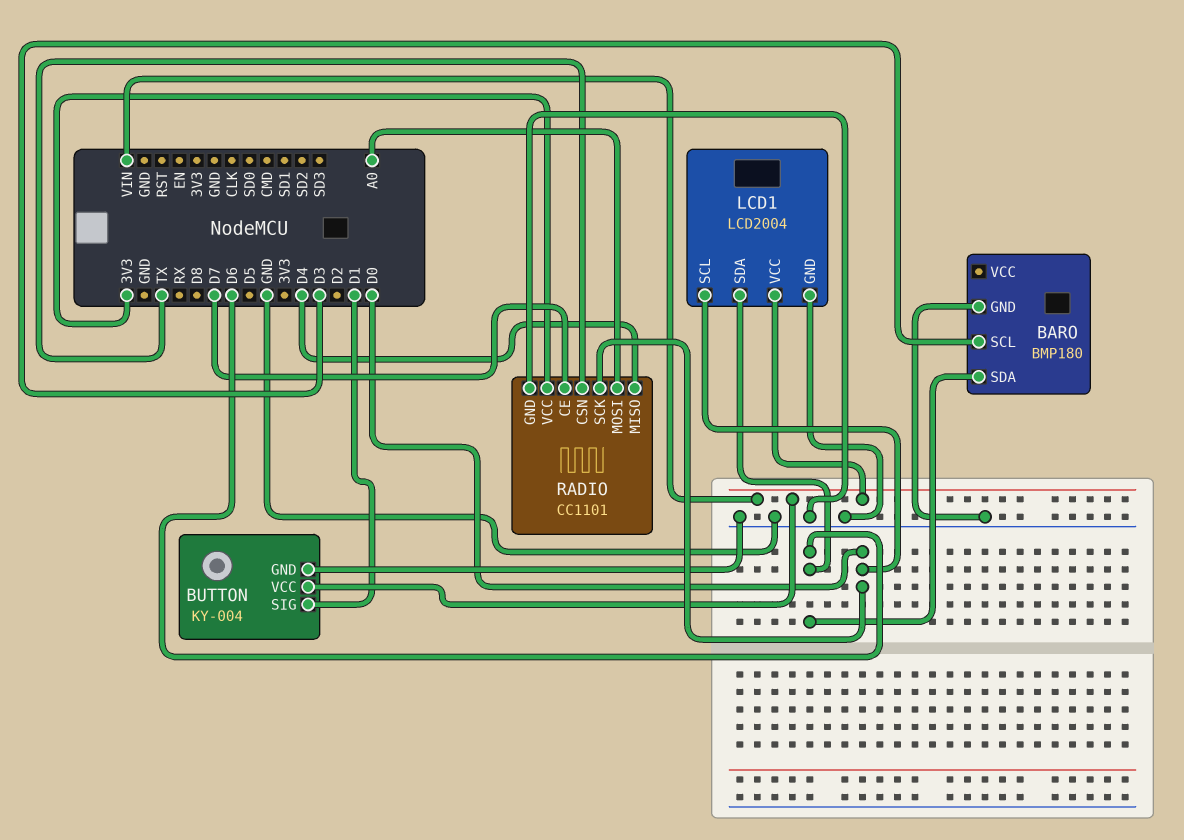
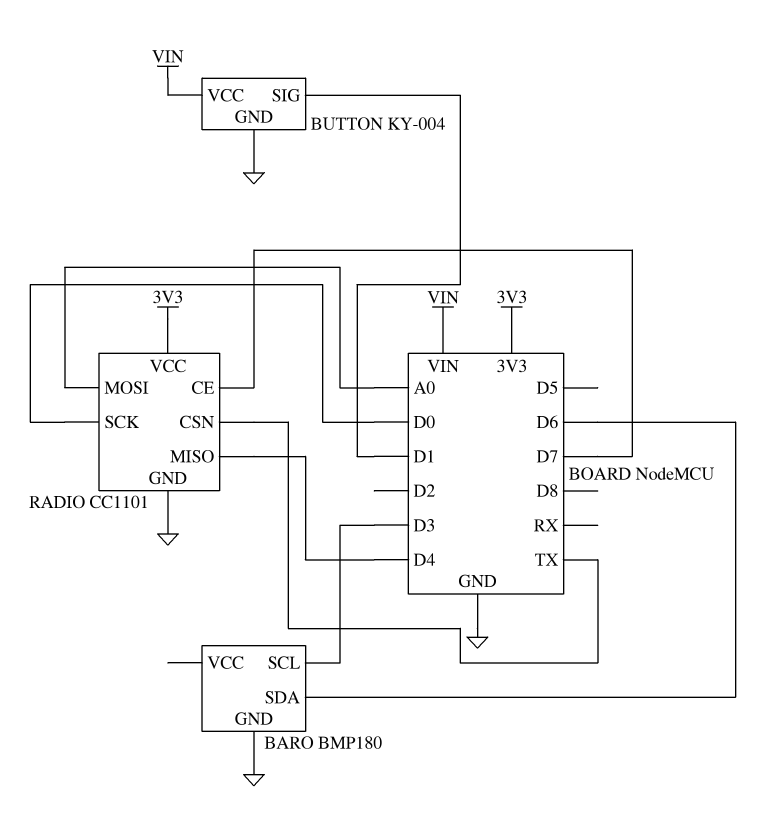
LCD1: LCD2004 -> none
LCD1 pin GND: GND -> none
LCD1 pin SCL: D0 -> none
LCD1 pin SDA: D6 -> none
LCD1 pin VCC: VIN -> none

